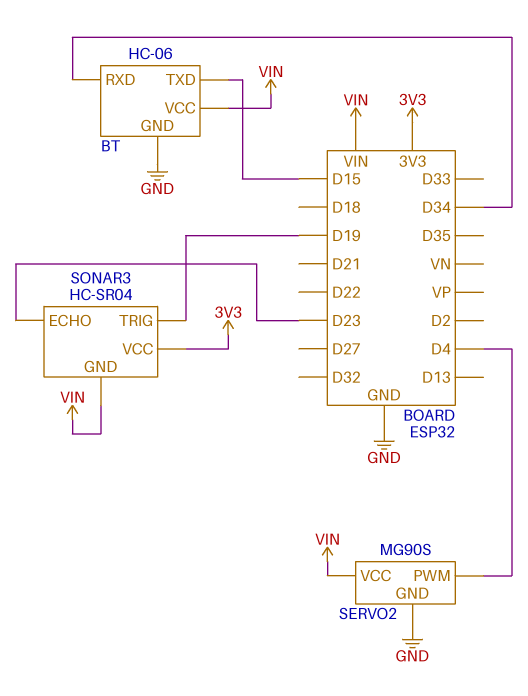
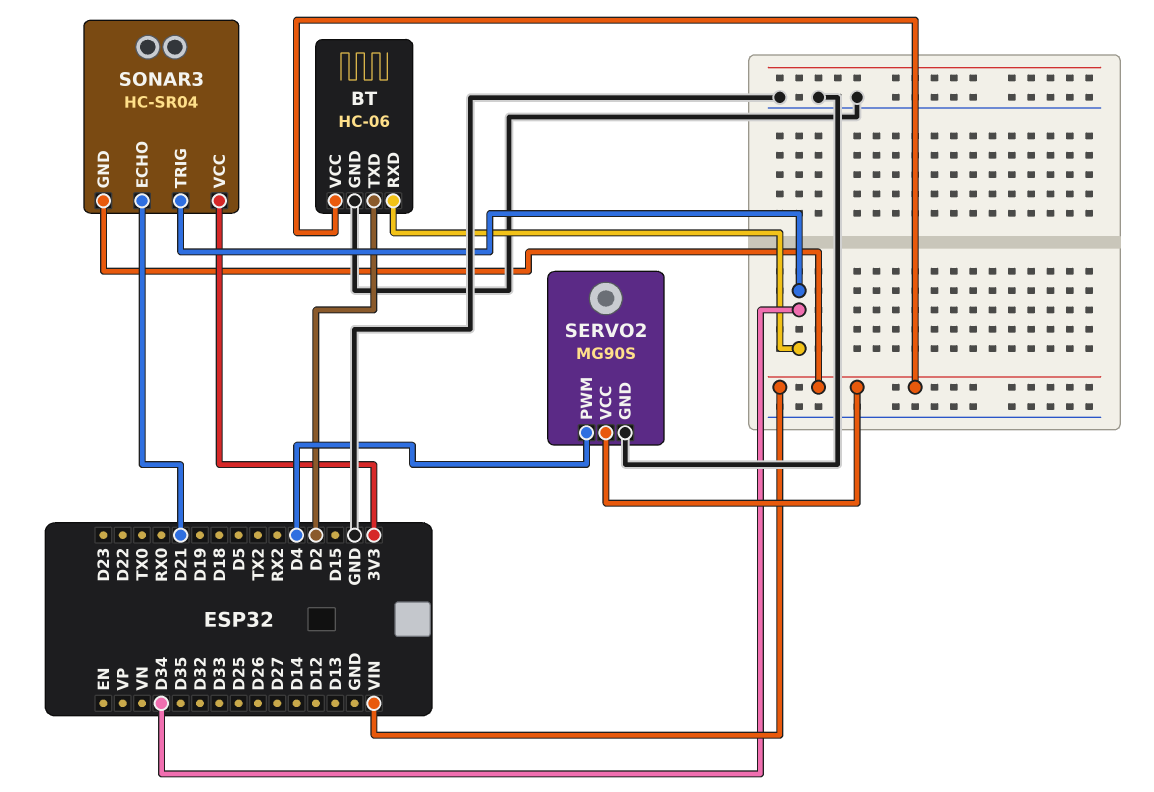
BT pin TXD: D15 -> D2
SONAR3 pin ECHO: D23 -> D21
SONAR3 pin TRIG: D19 -> D34

